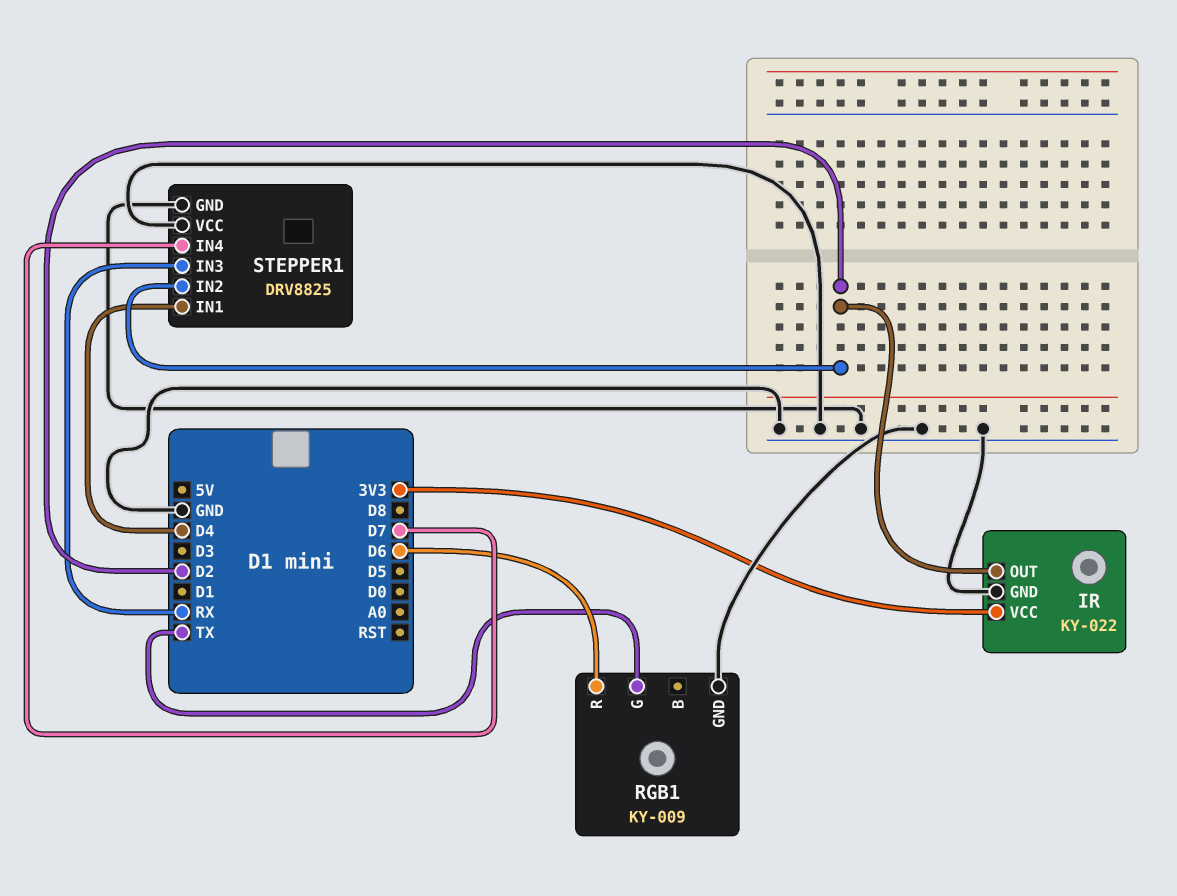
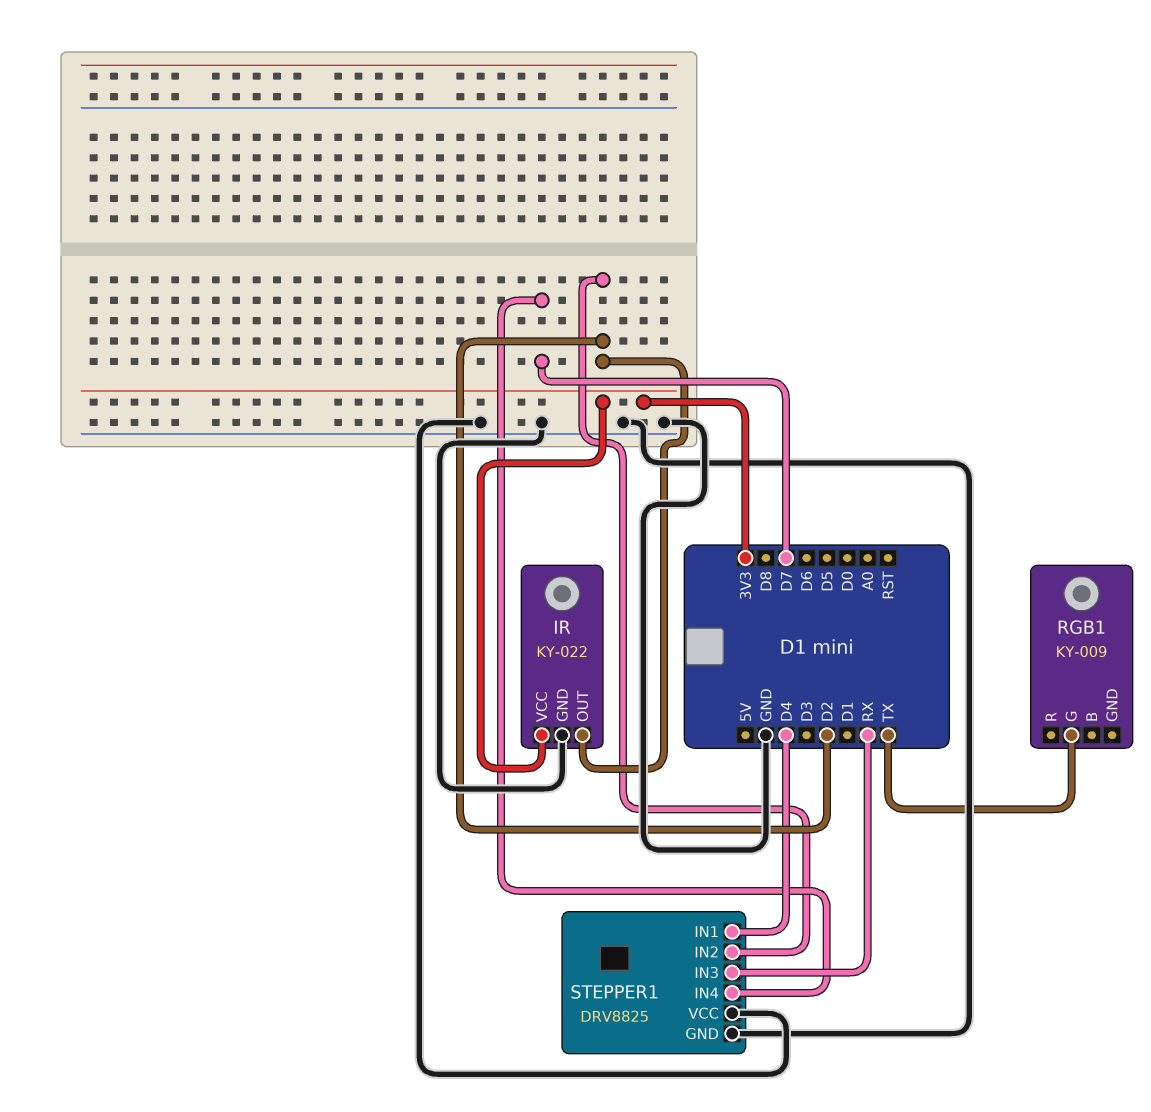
RGB1 pin GND: GND -> none
RGB1 pin R: D6 -> none

